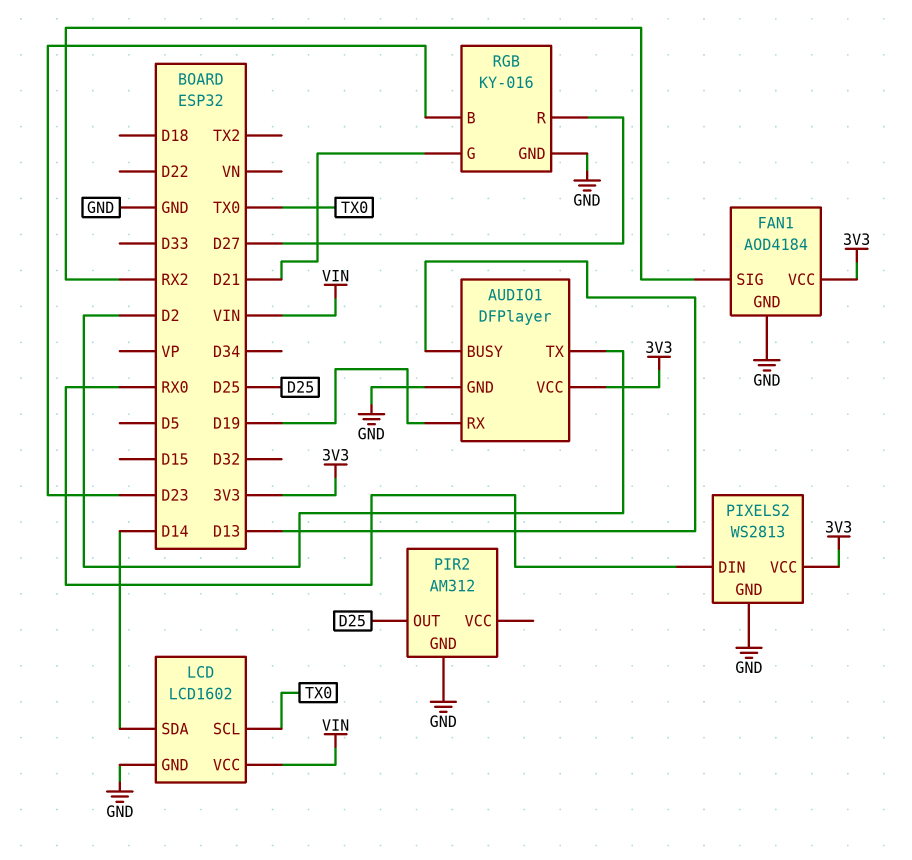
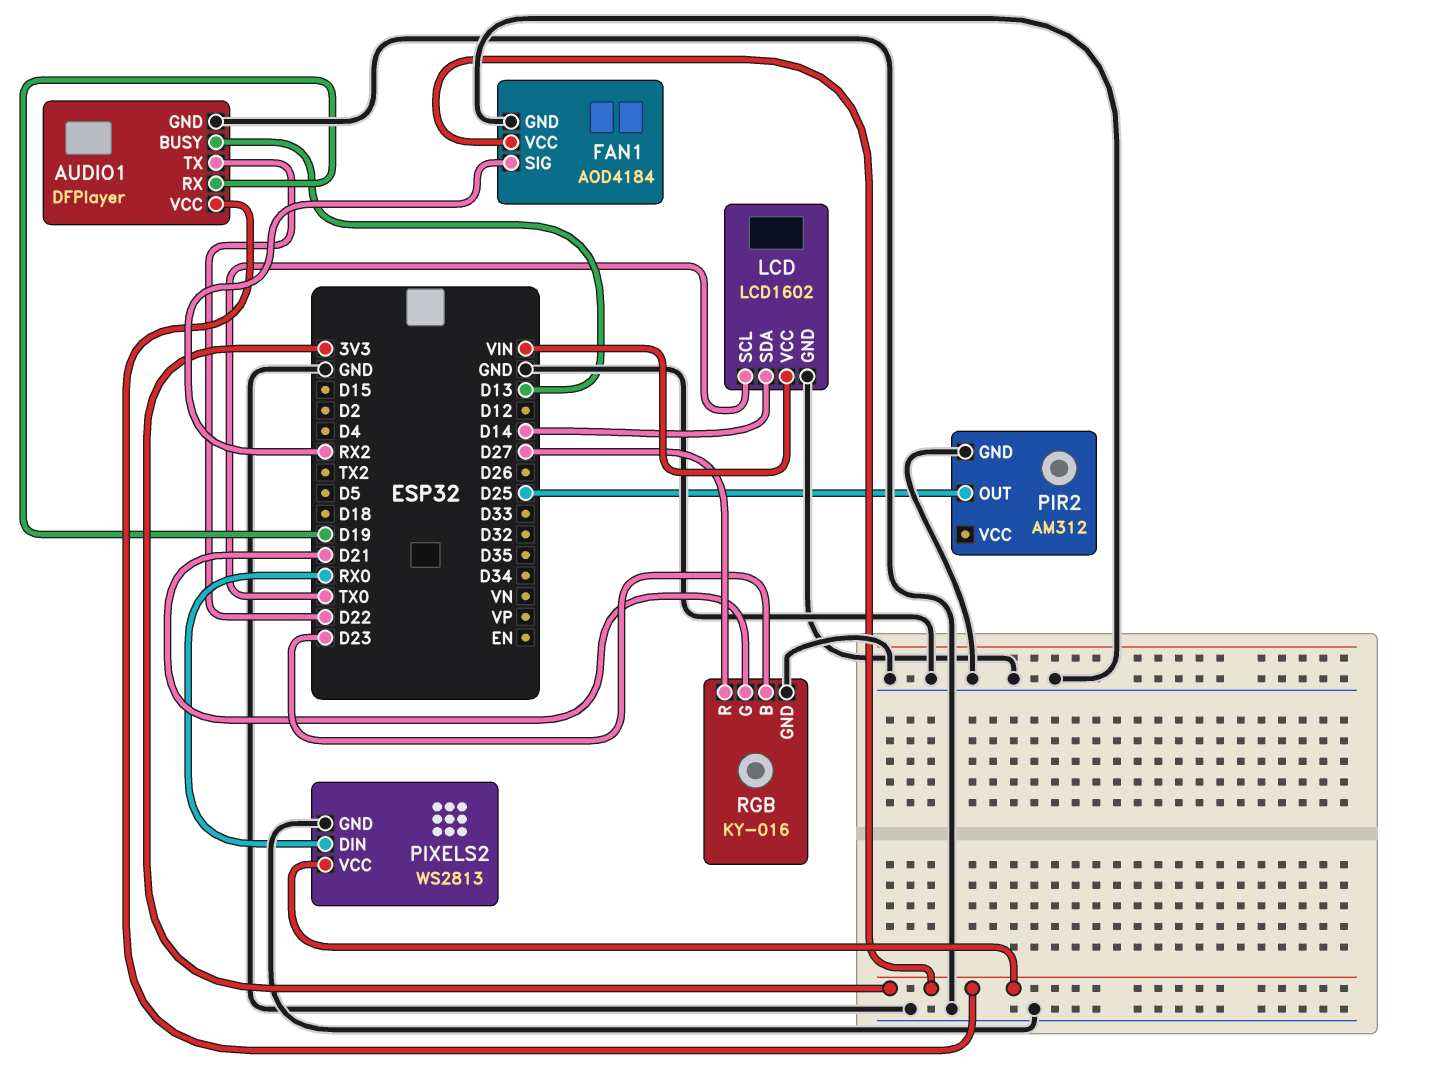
AUDIO1 pin TX: D2 -> D22

